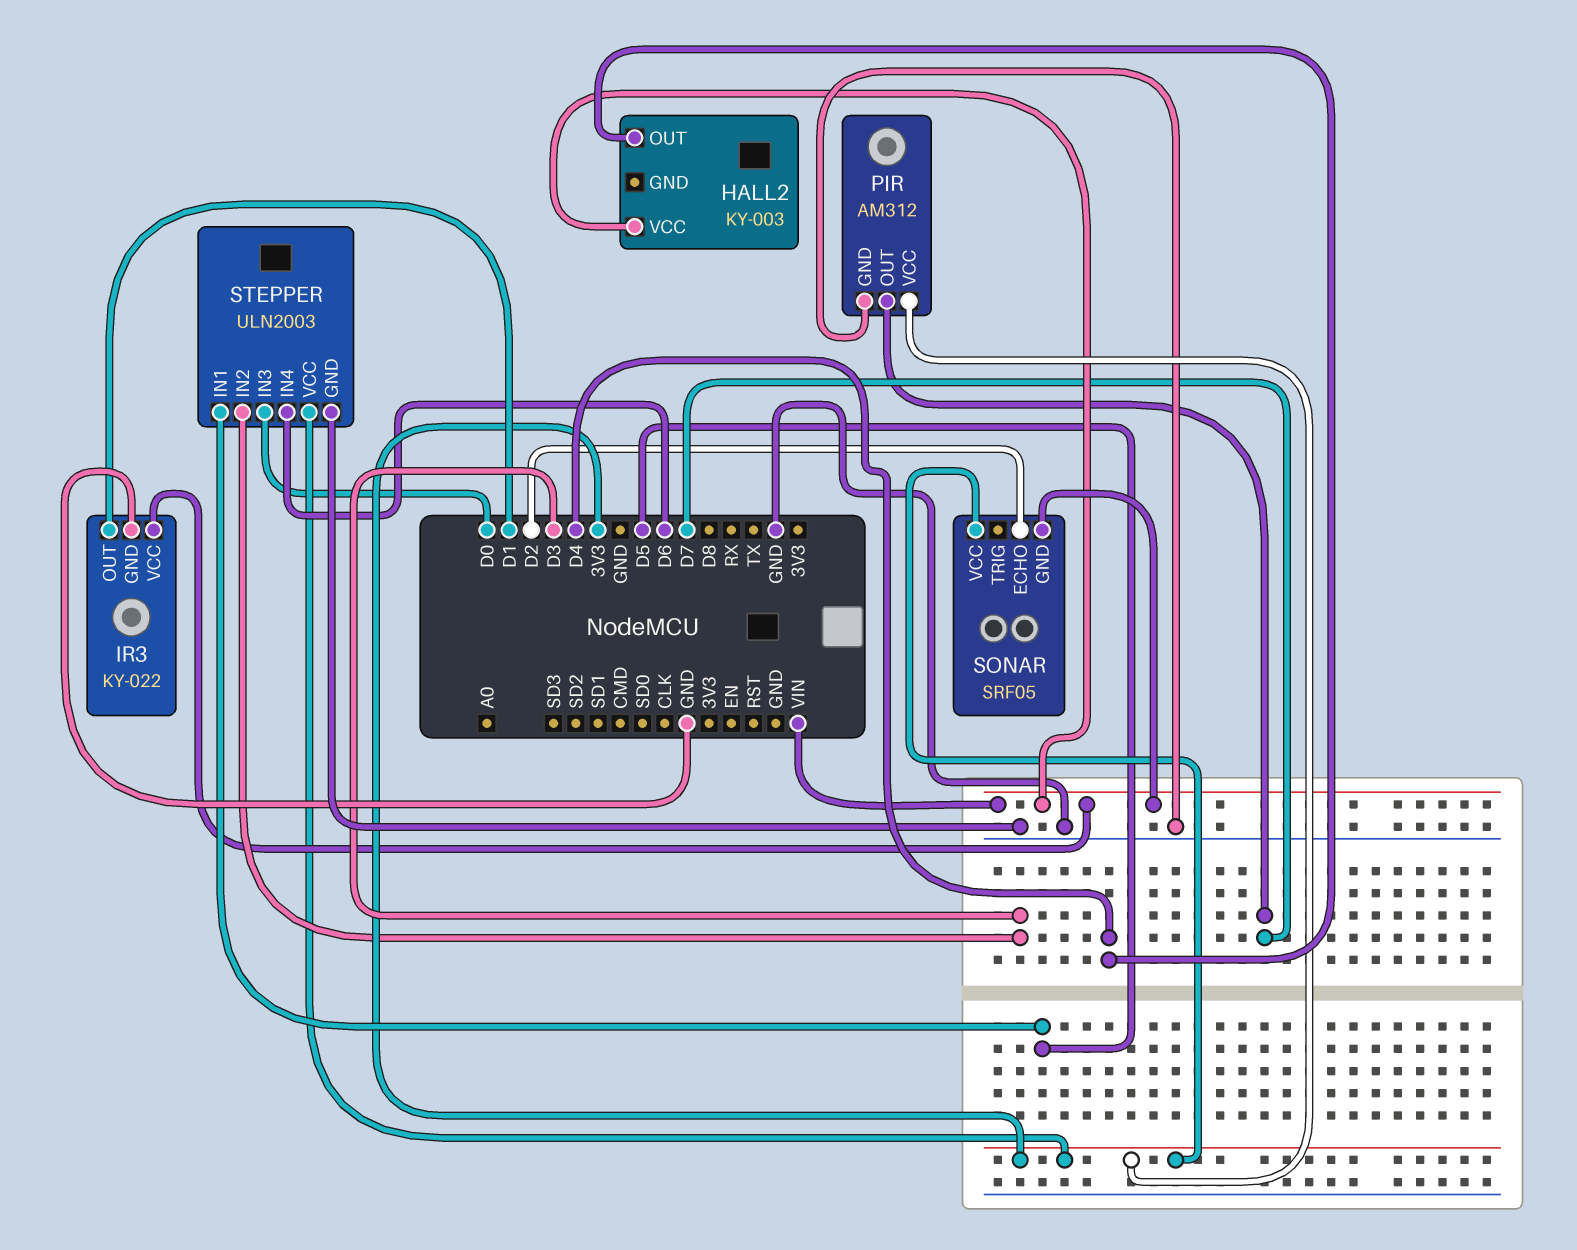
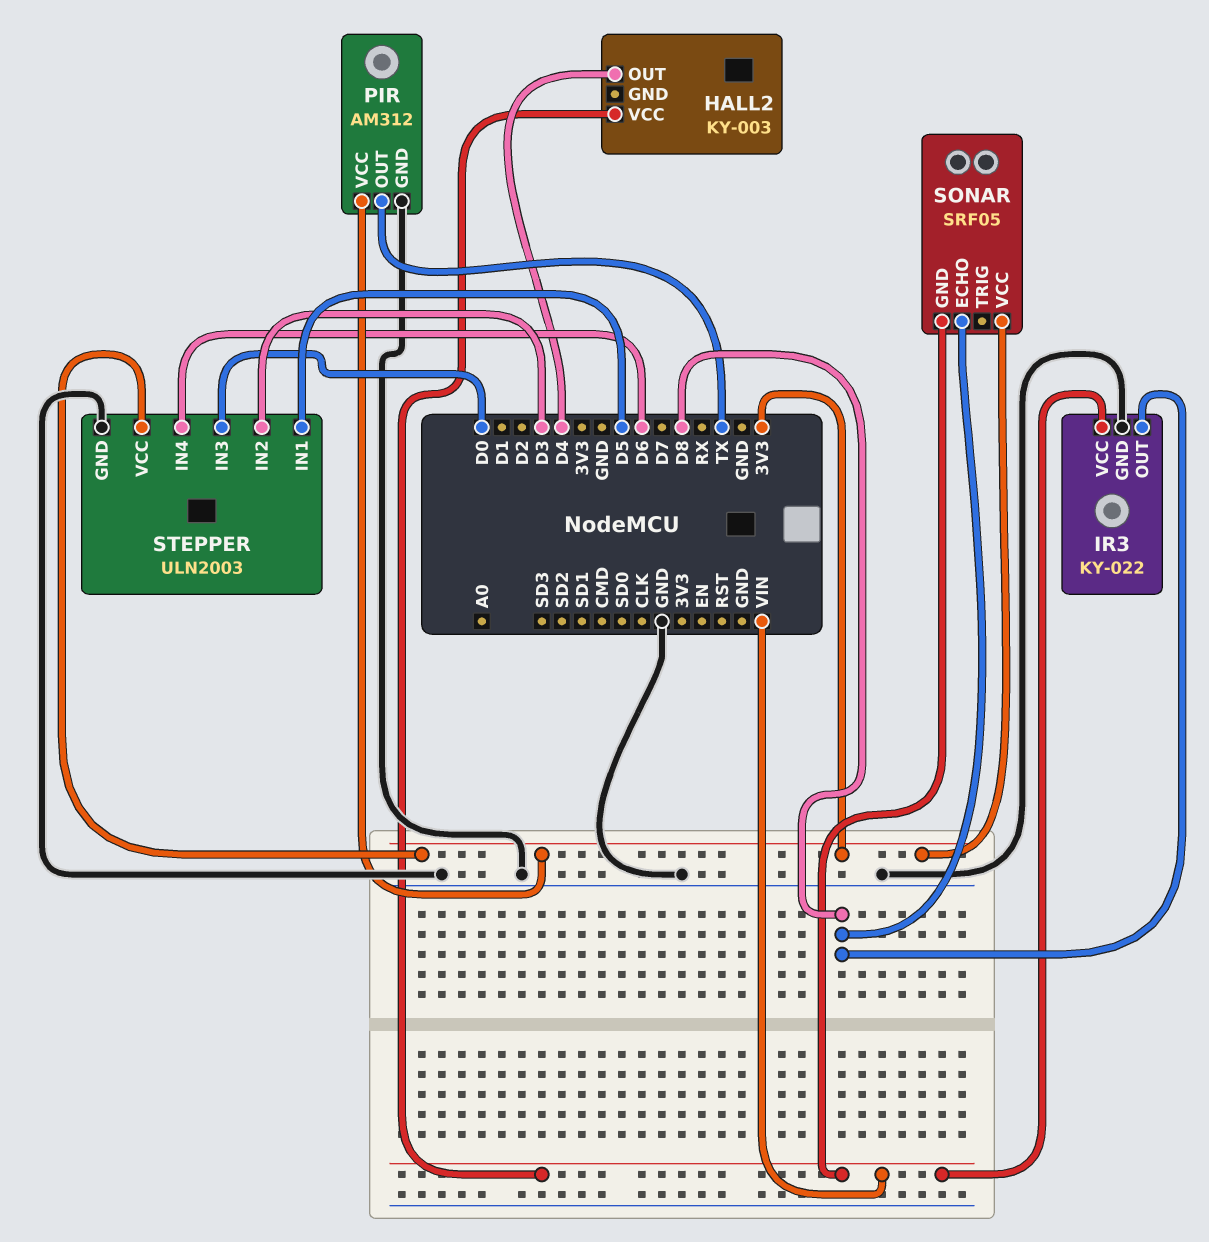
IR3 pin OUT: D1 -> D8
PIR pin OUT: D7 -> TX
SONAR pin ECHO: D2 -> D8

